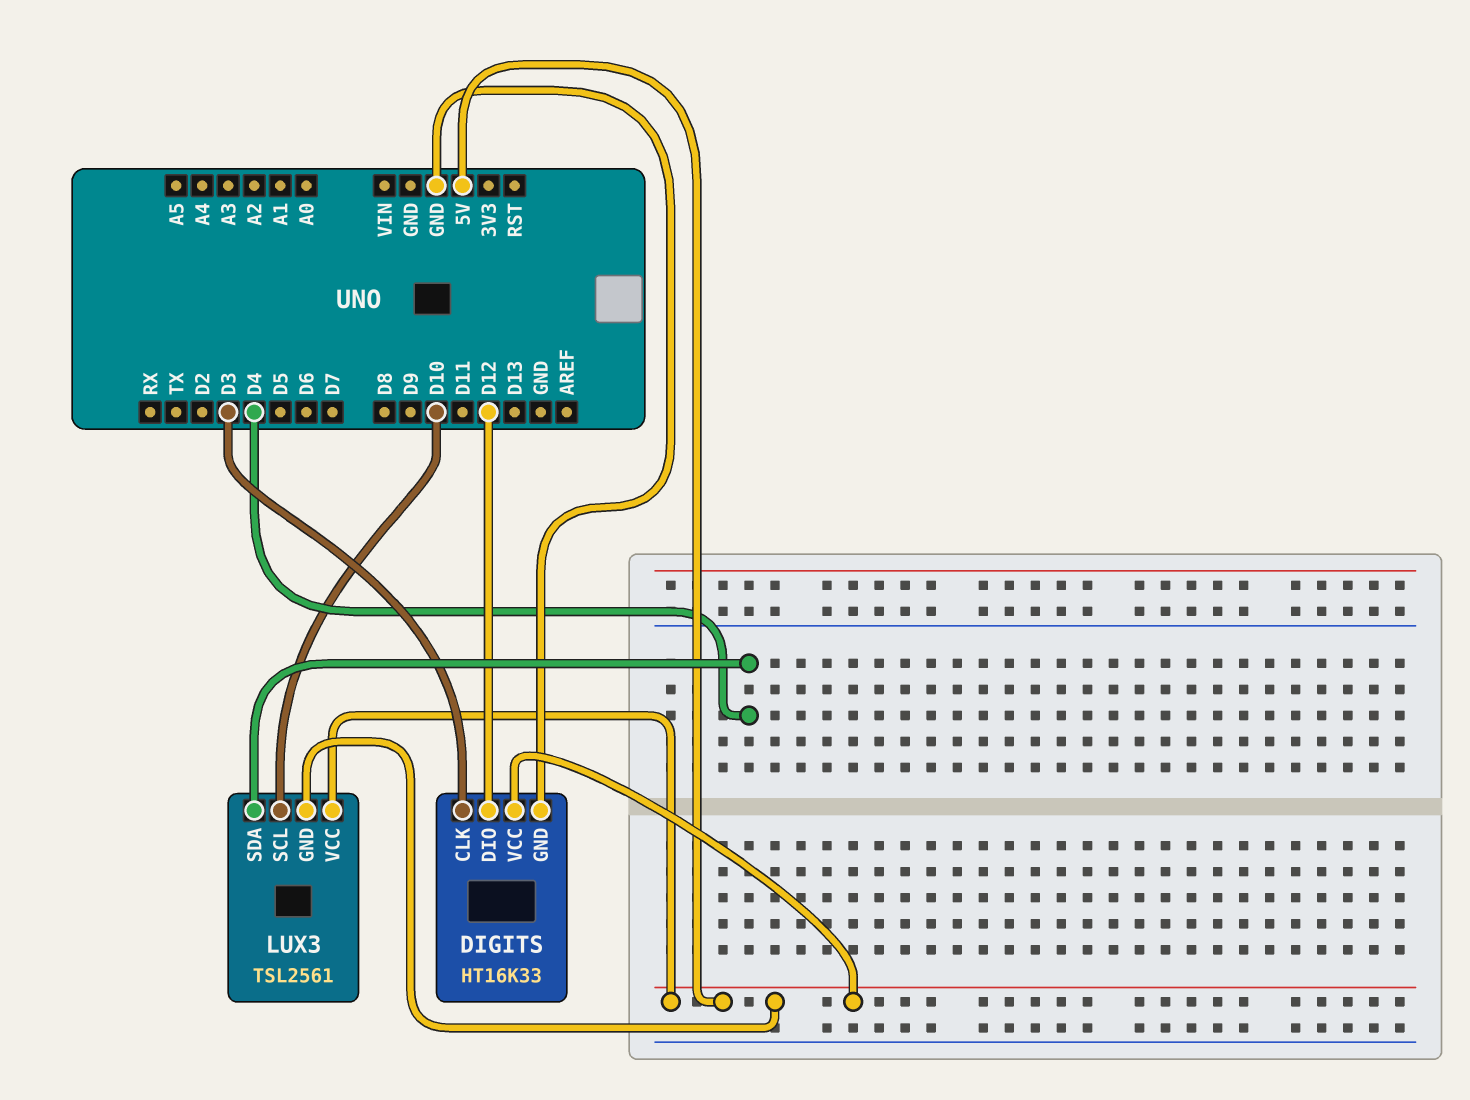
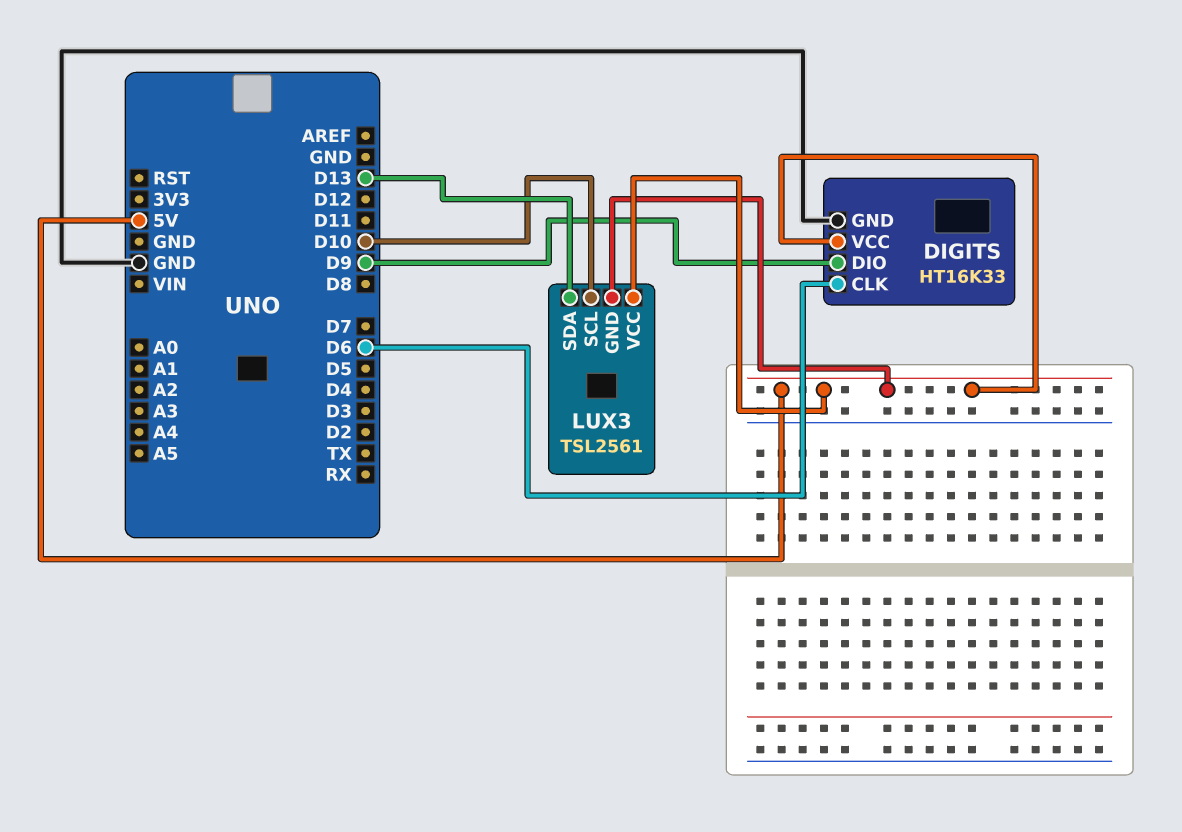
DIGITS pin CLK: D3 -> D6
DIGITS pin DIO: D12 -> D9
LUX3 pin SDA: D4 -> D13

